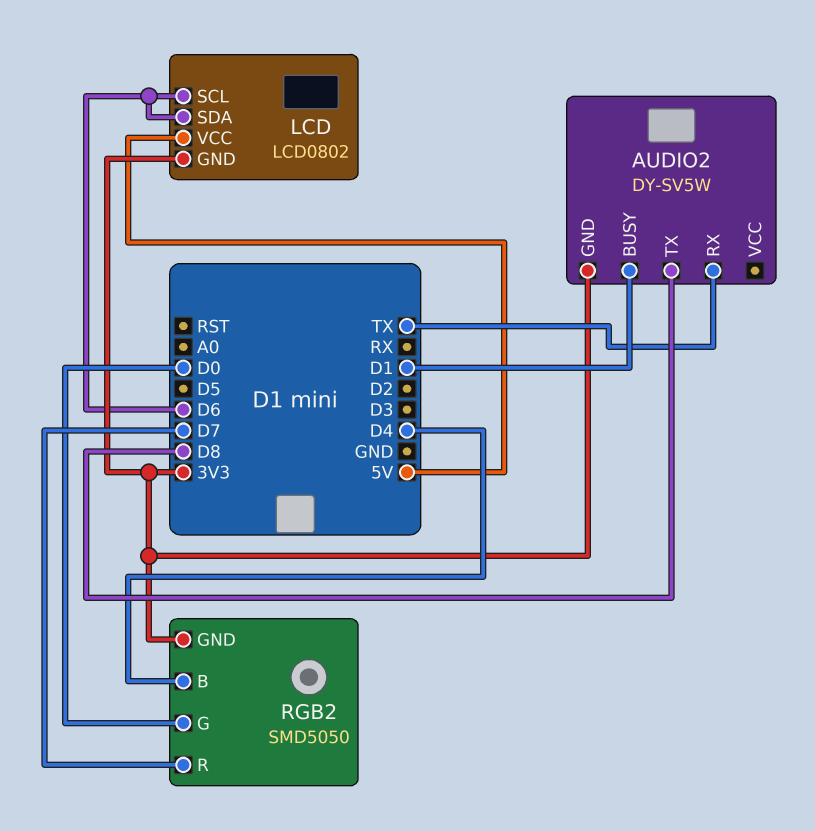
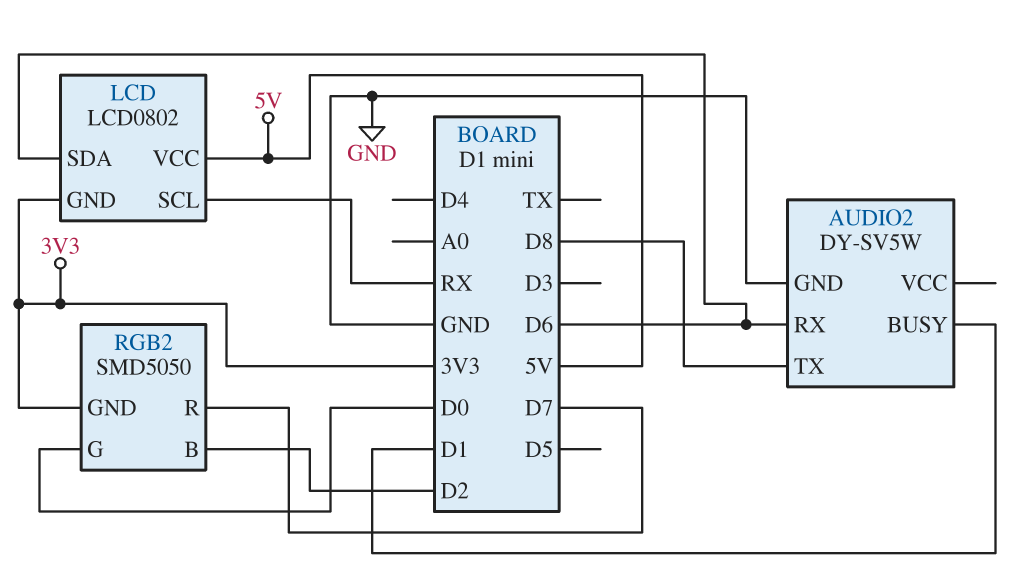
AUDIO2 pin GND: 3V3 -> GND
AUDIO2 pin RX: TX -> D6
LCD pin SCL: D6 -> RX
RGB2 pin B: D4 -> D2

